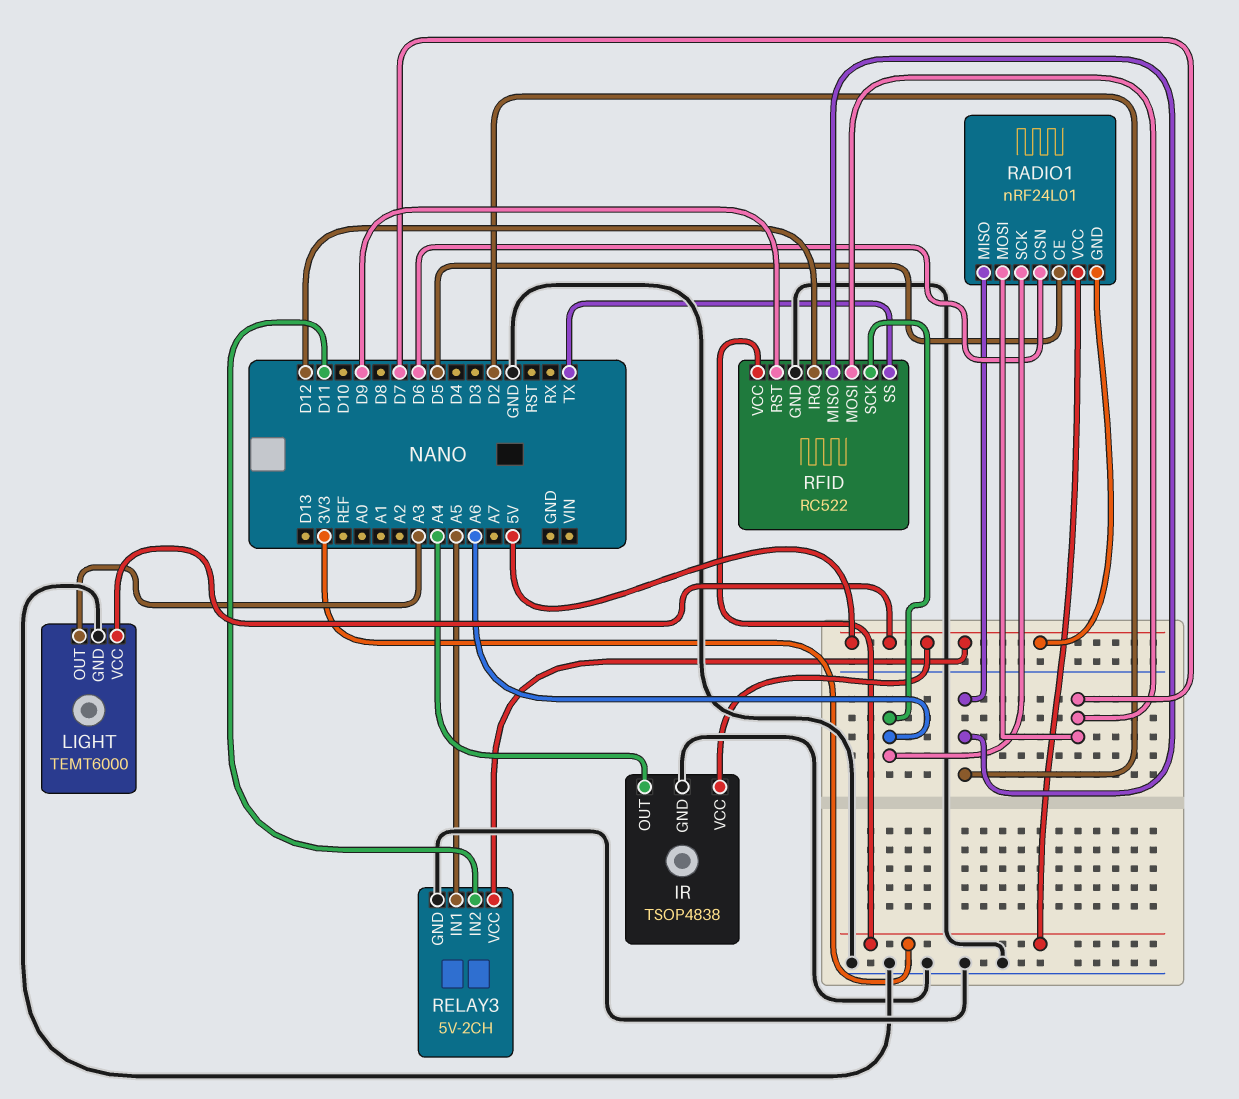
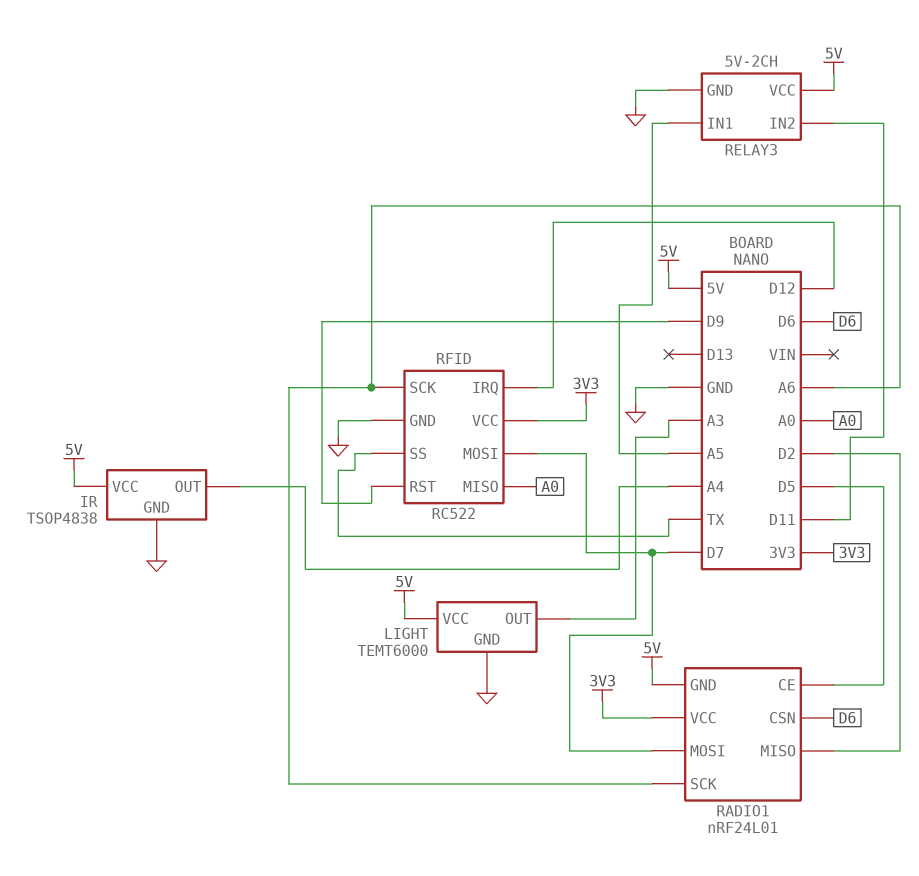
RFID pin MISO: D2 -> A0

